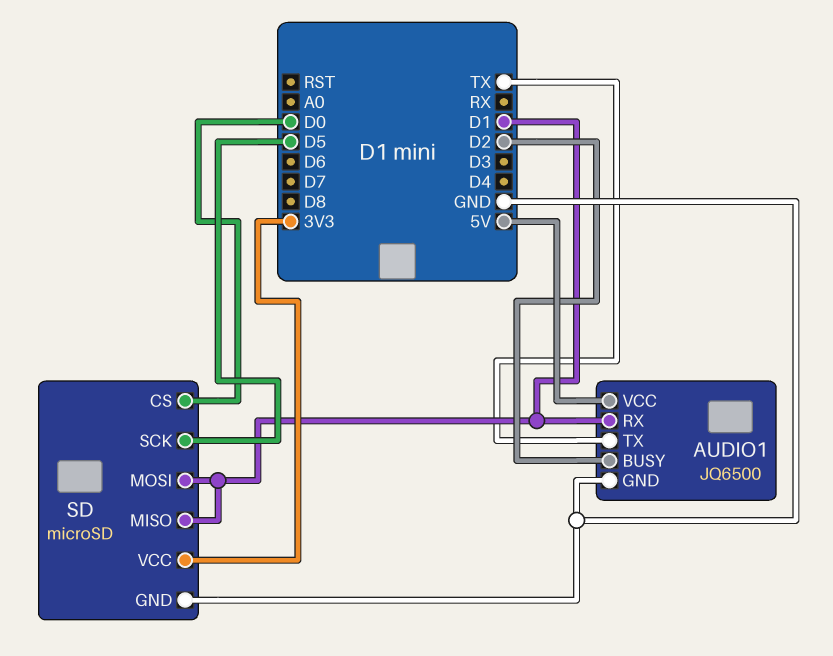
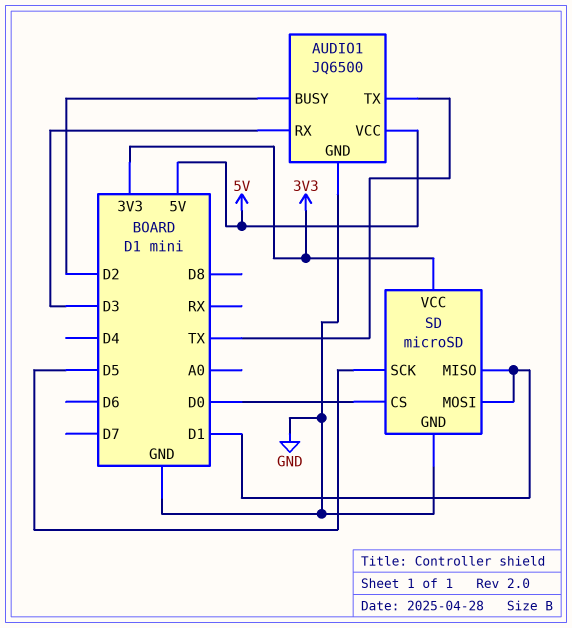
AUDIO1 pin RX: D1 -> D3

